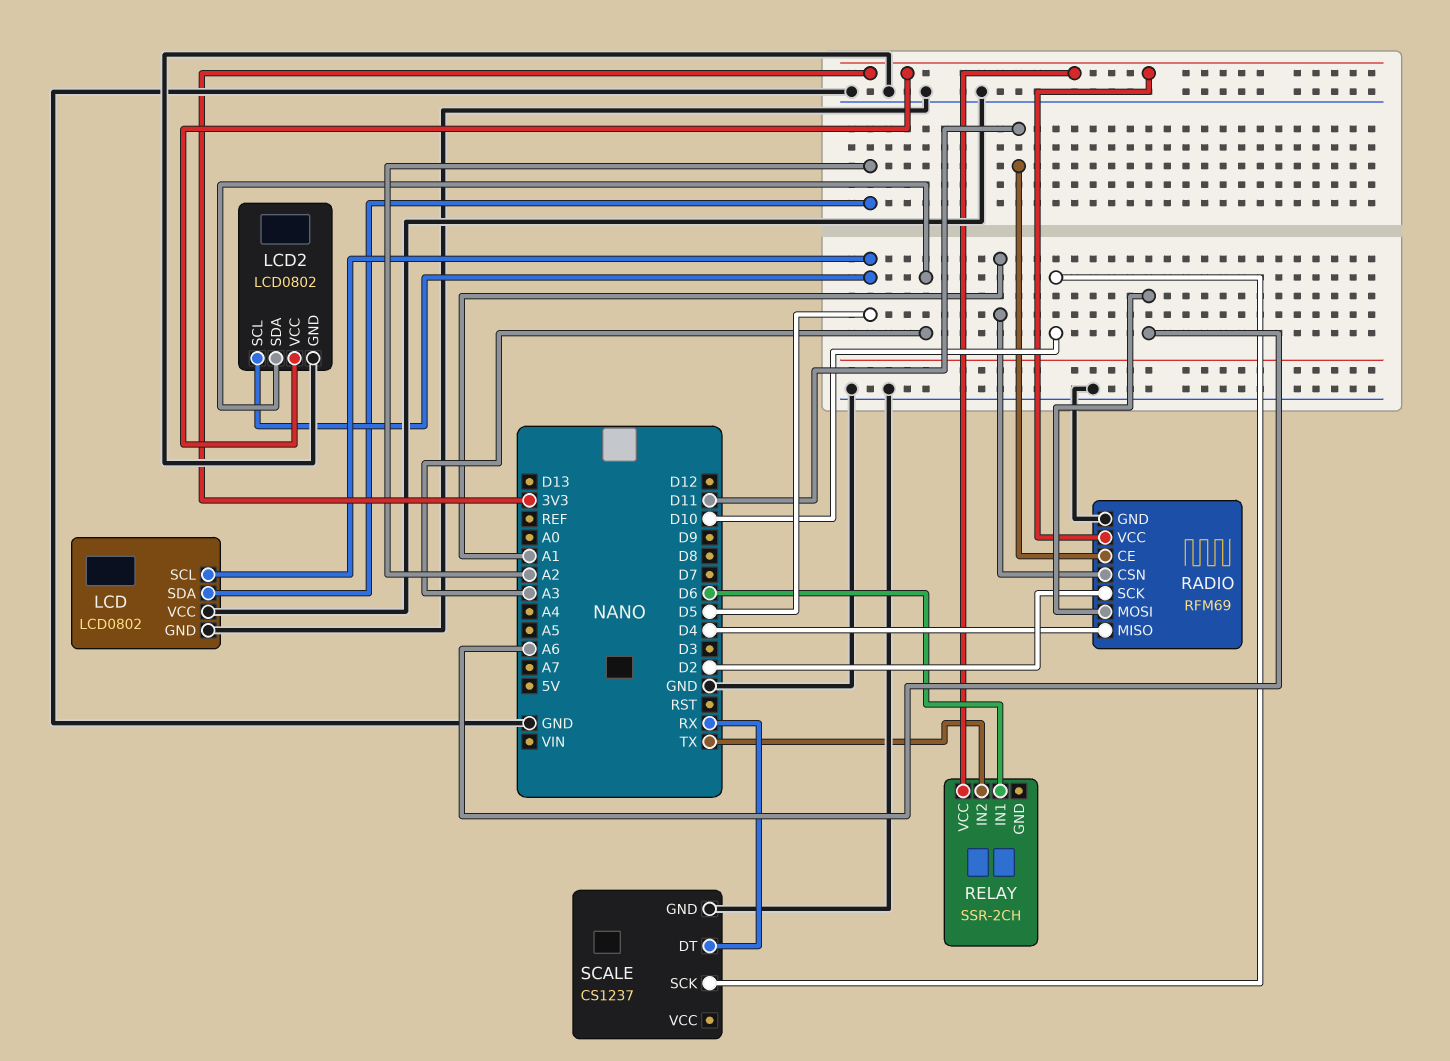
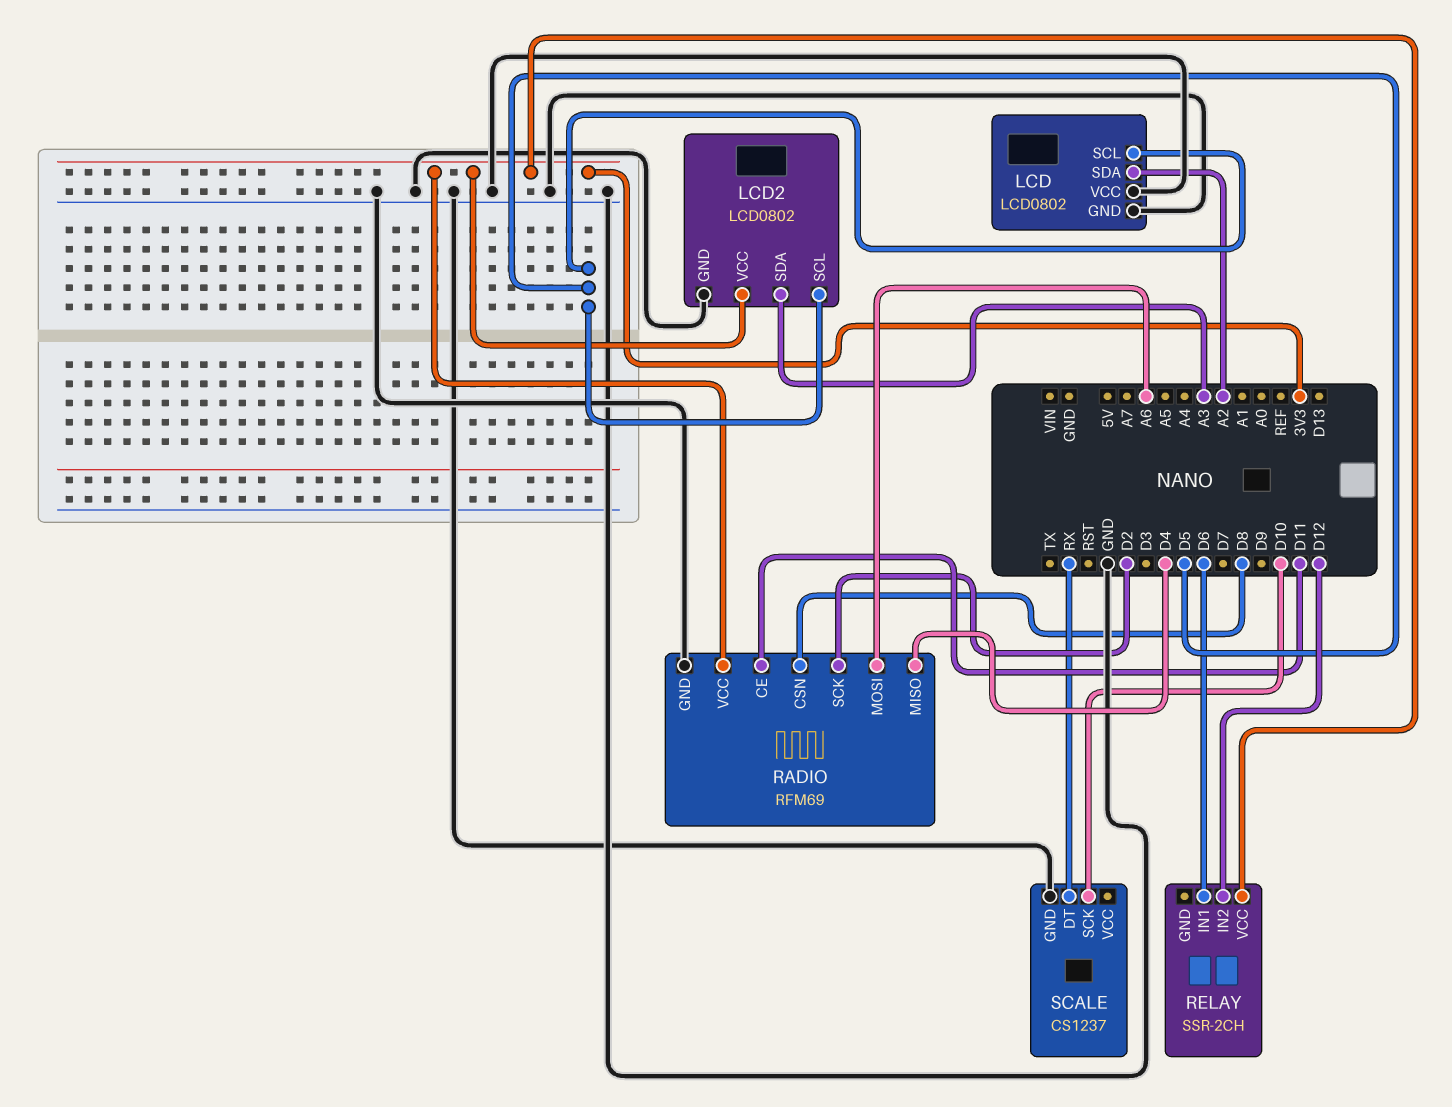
RADIO pin CSN: A1 -> D8
RELAY pin IN2: TX -> D12

